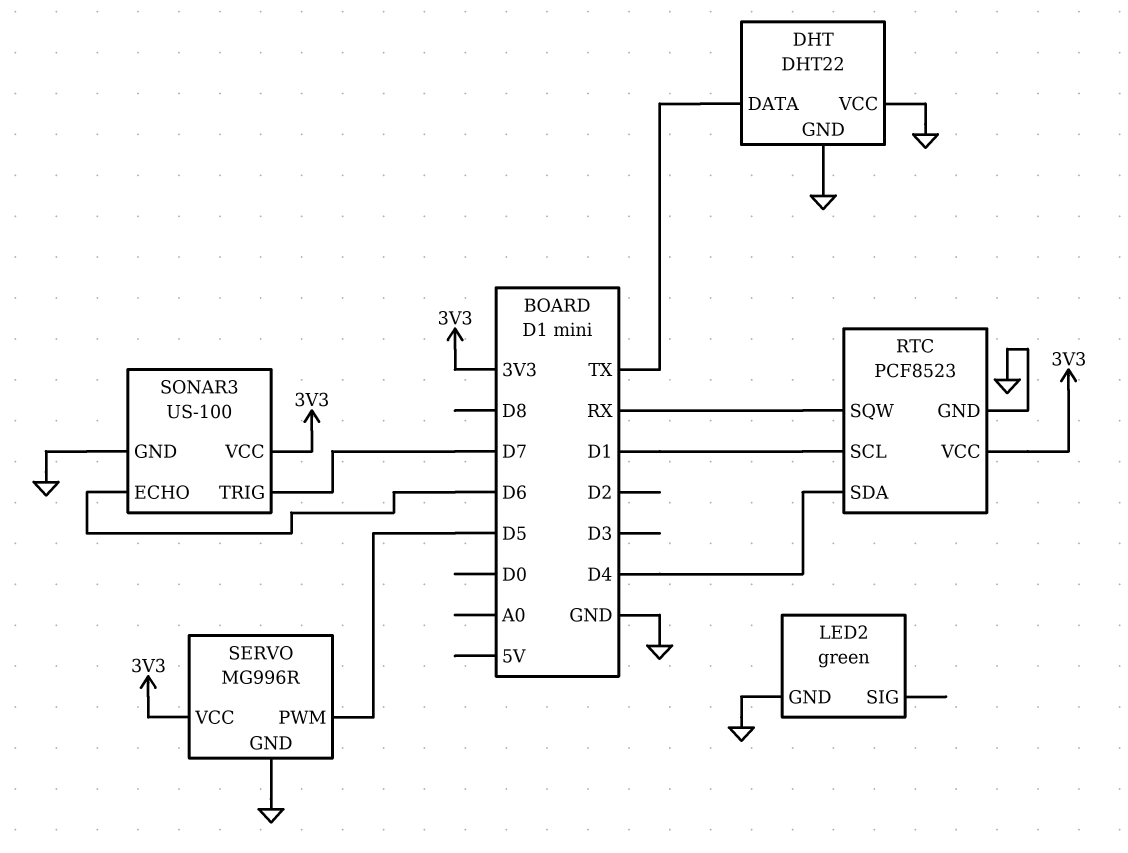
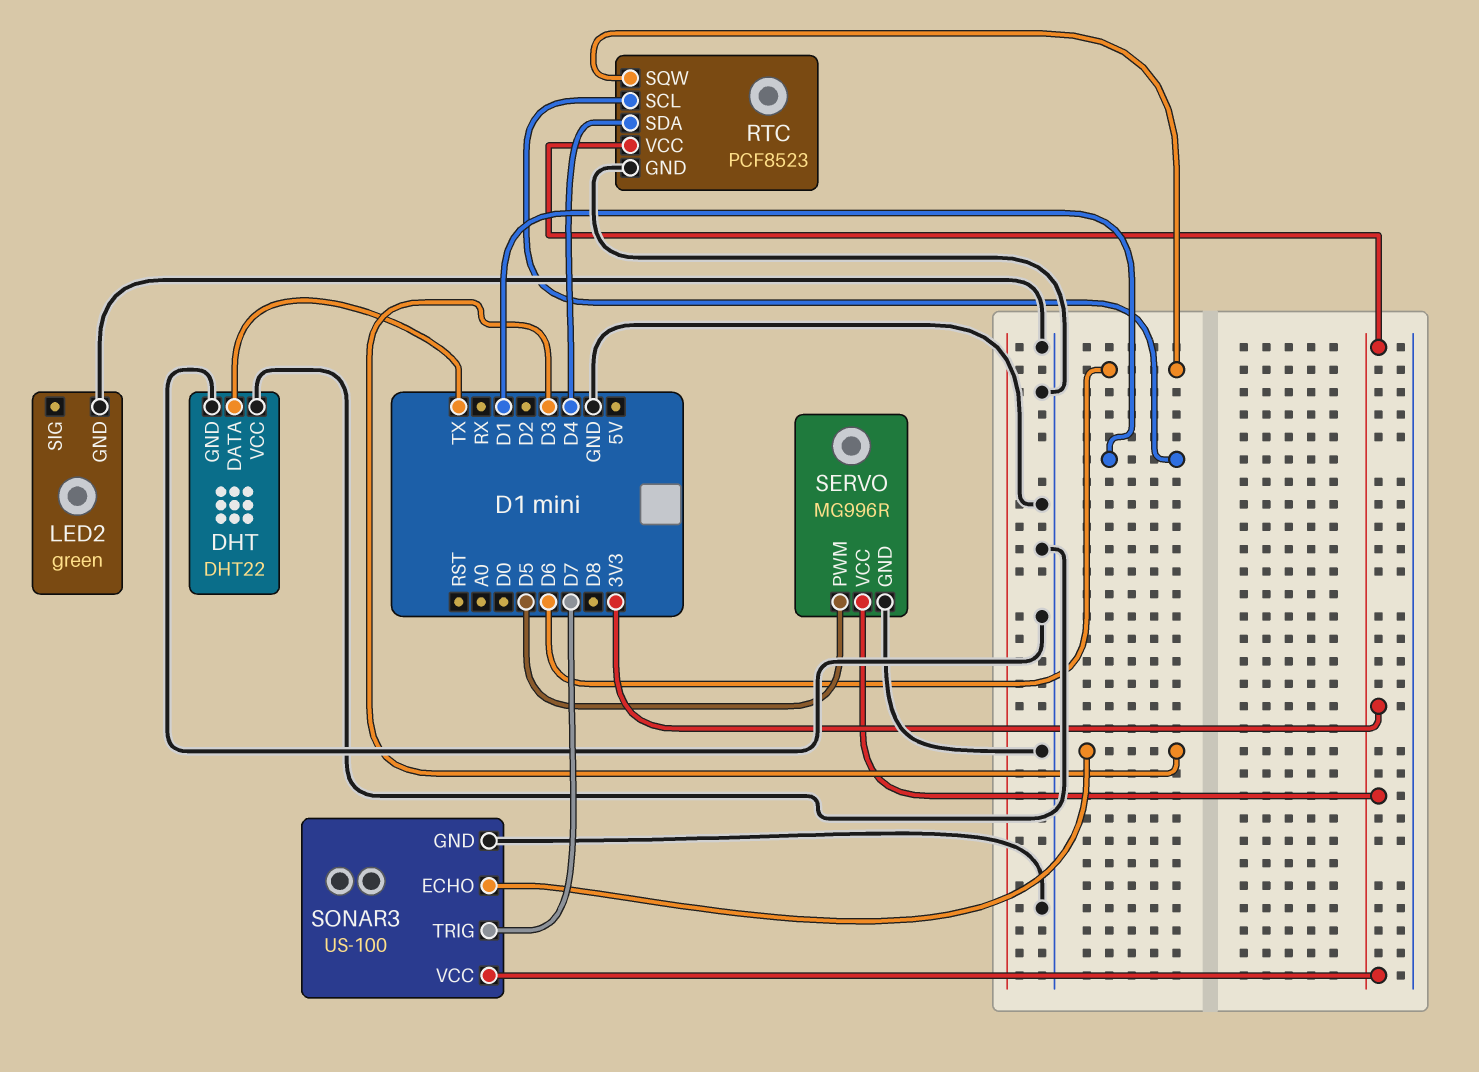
RTC pin SQW: RX -> D6
SONAR3 pin ECHO: D6 -> D3

